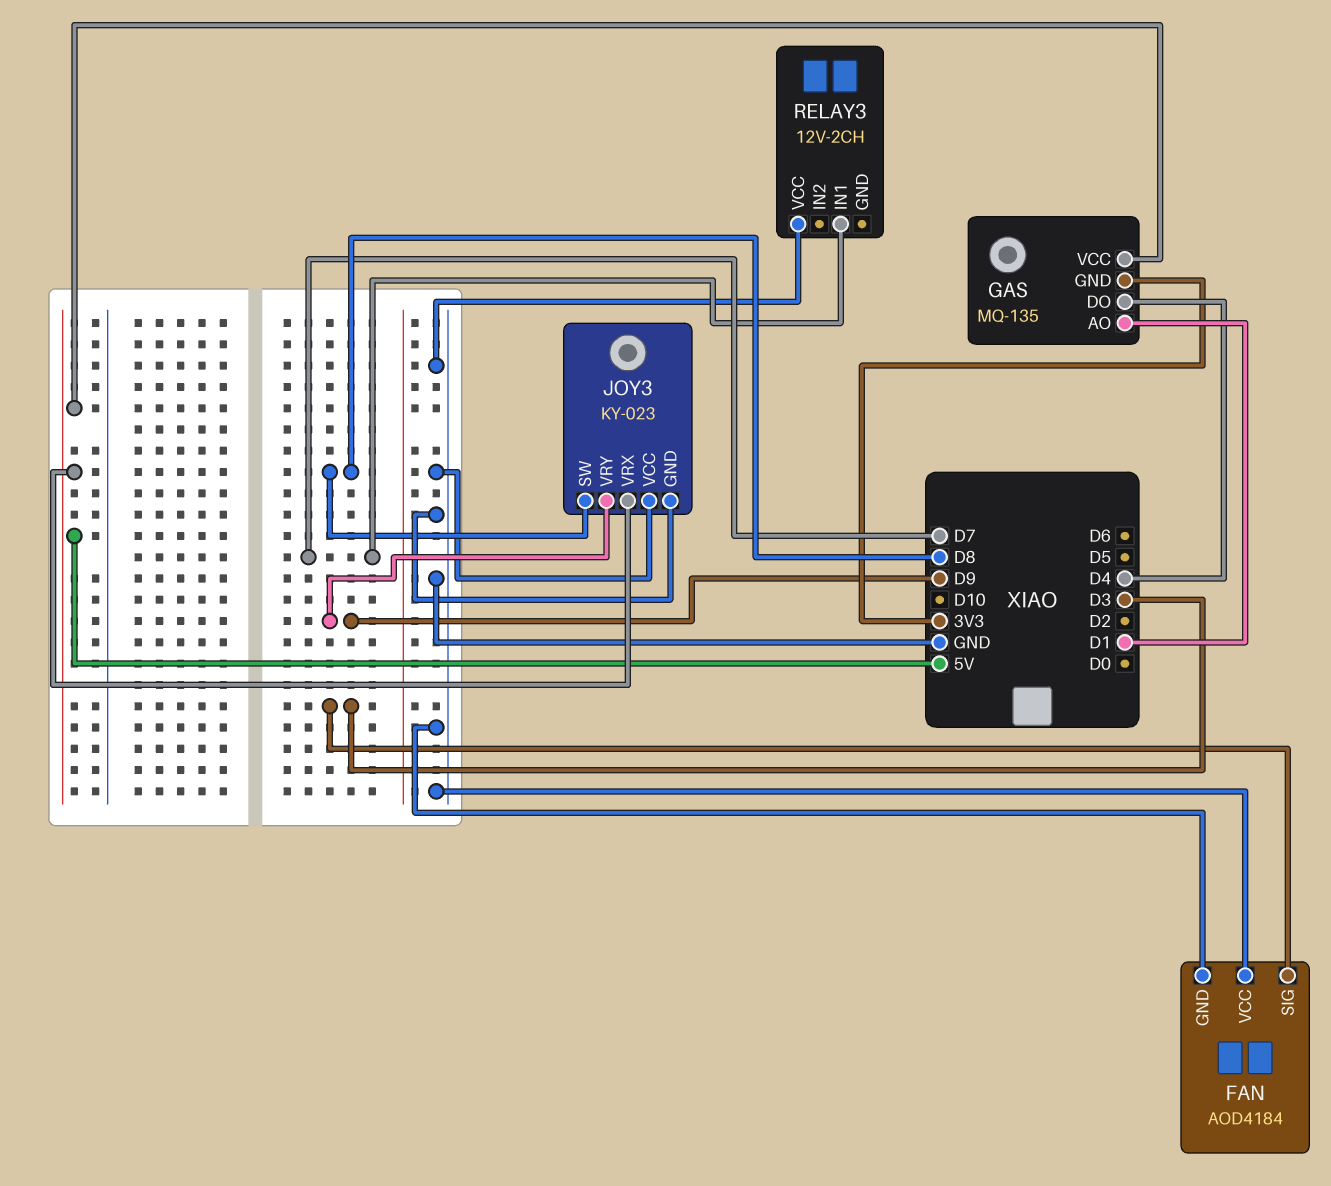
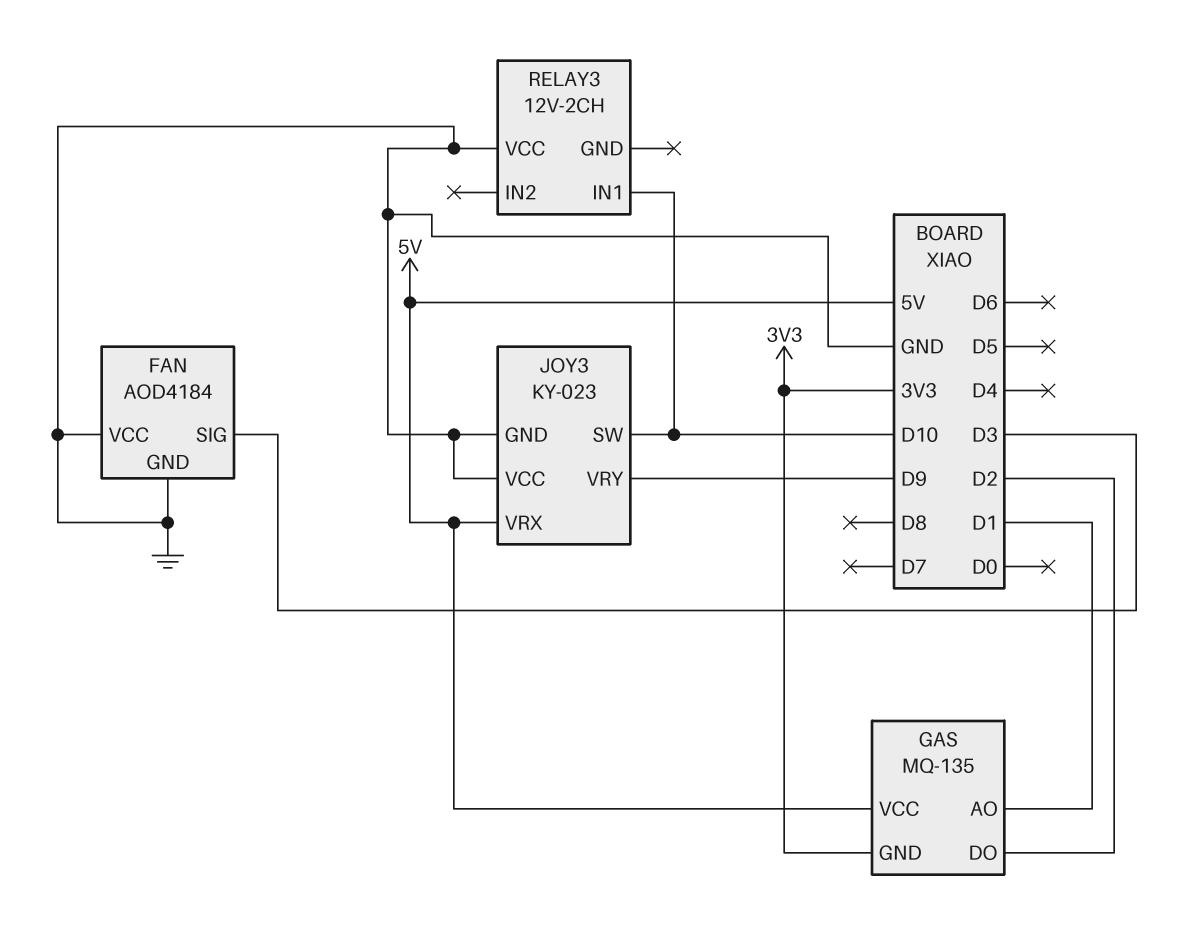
GAS pin DO: D4 -> D2
JOY3 pin SW: D8 -> D10
RELAY3 pin IN1: D7 -> D10

